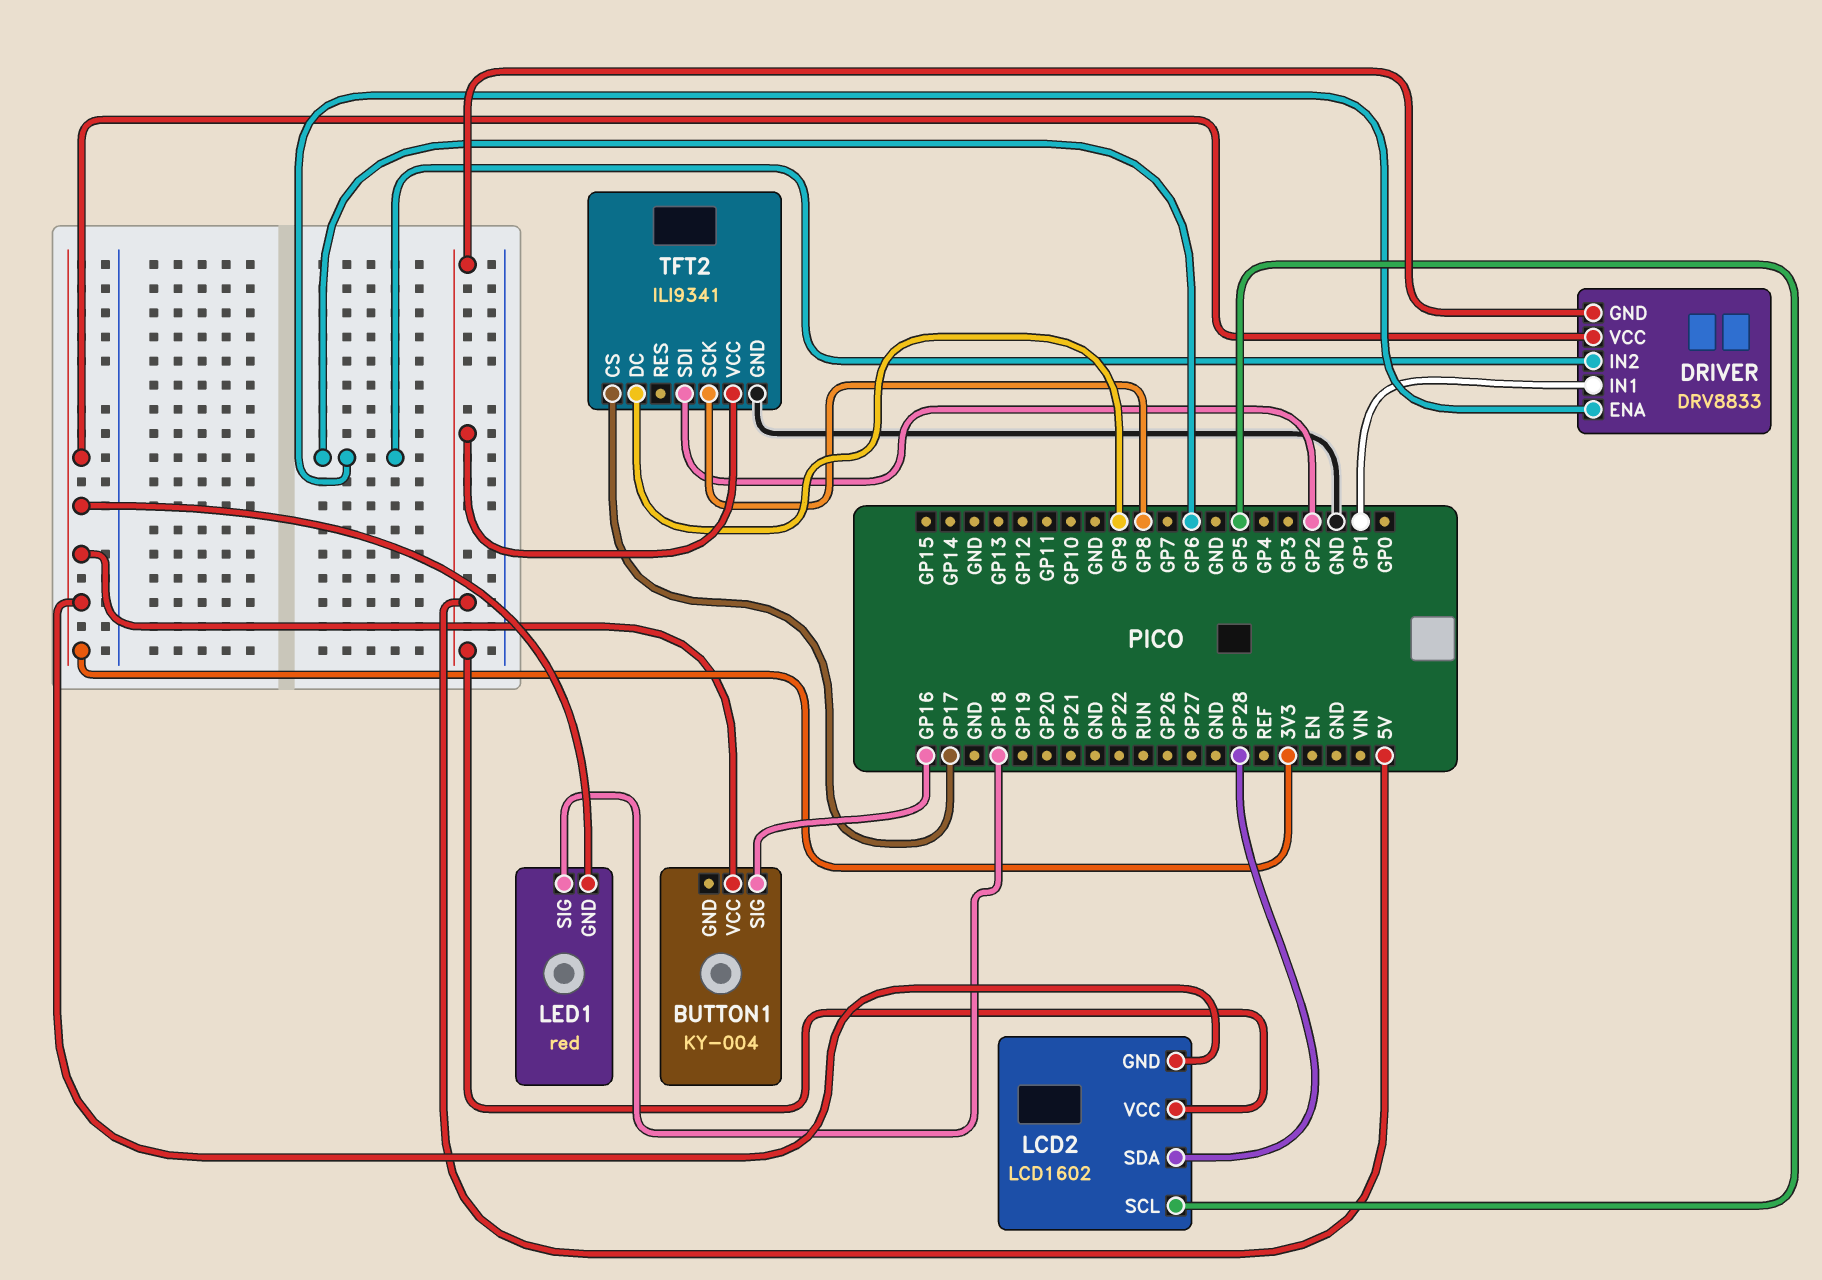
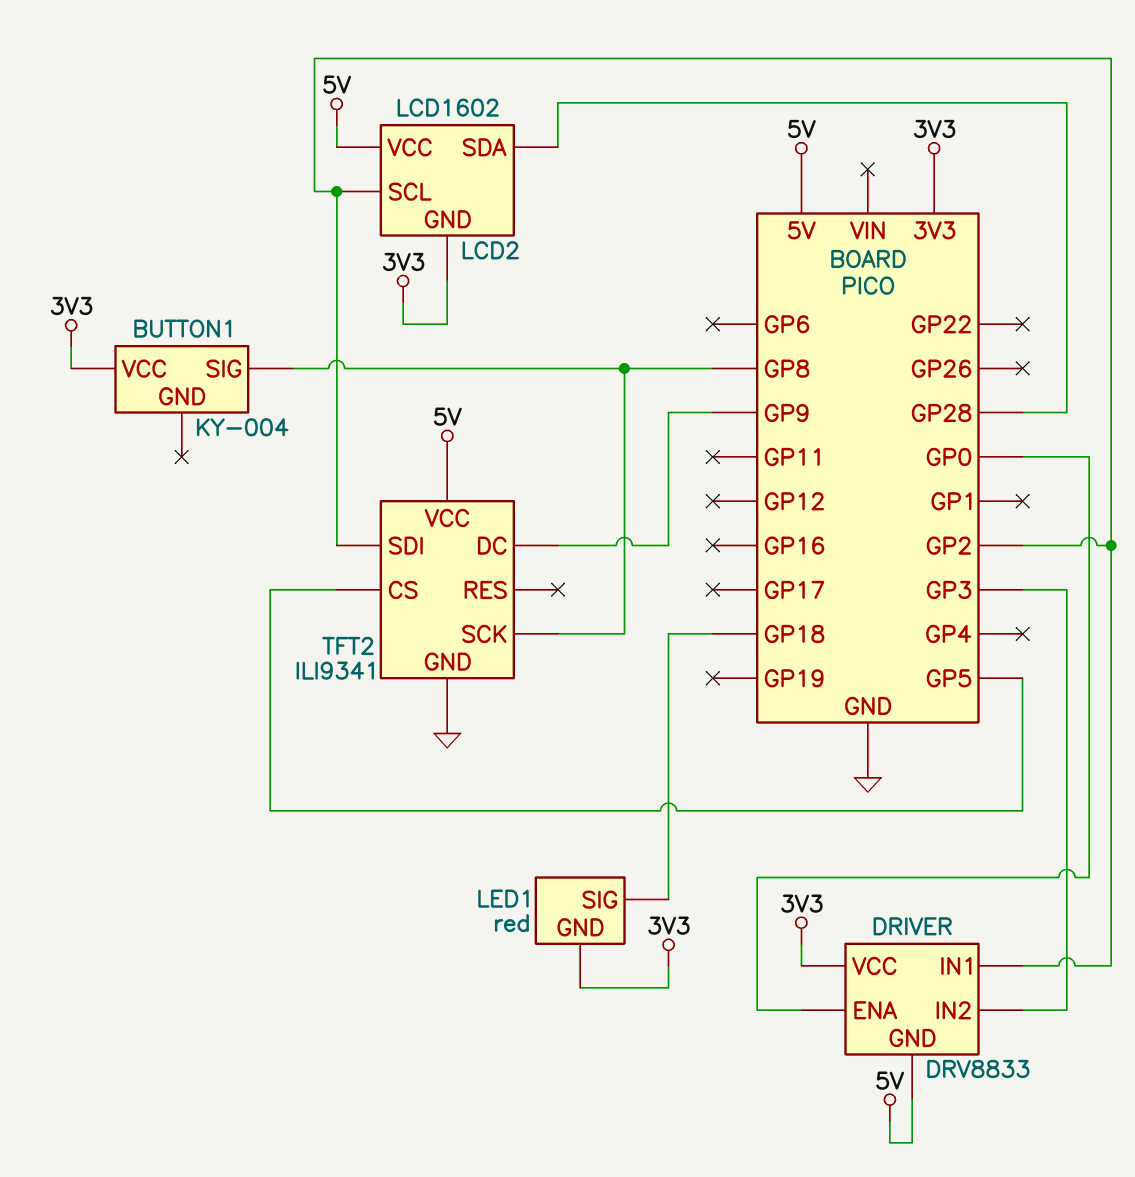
BUTTON1 pin SIG: GP16 -> GP8
DRIVER pin ENA: GP6 -> GP0
DRIVER pin IN1: GP1 -> GP2
DRIVER pin IN2: GP6 -> GP3
LCD2 pin SCL: GP5 -> GP2
TFT2 pin CS: GP17 -> GP5

